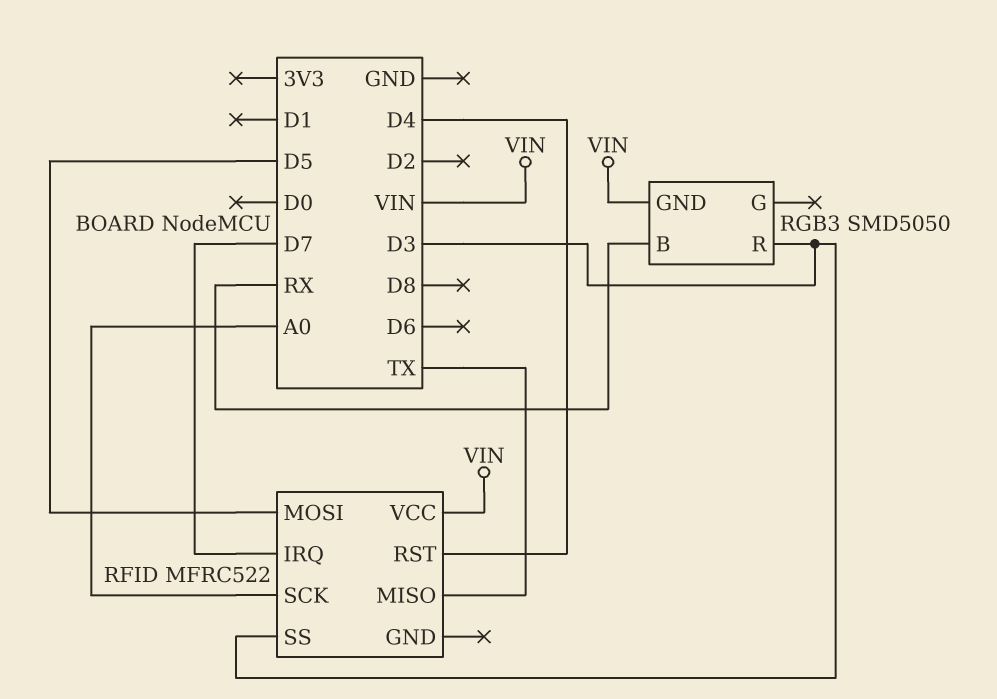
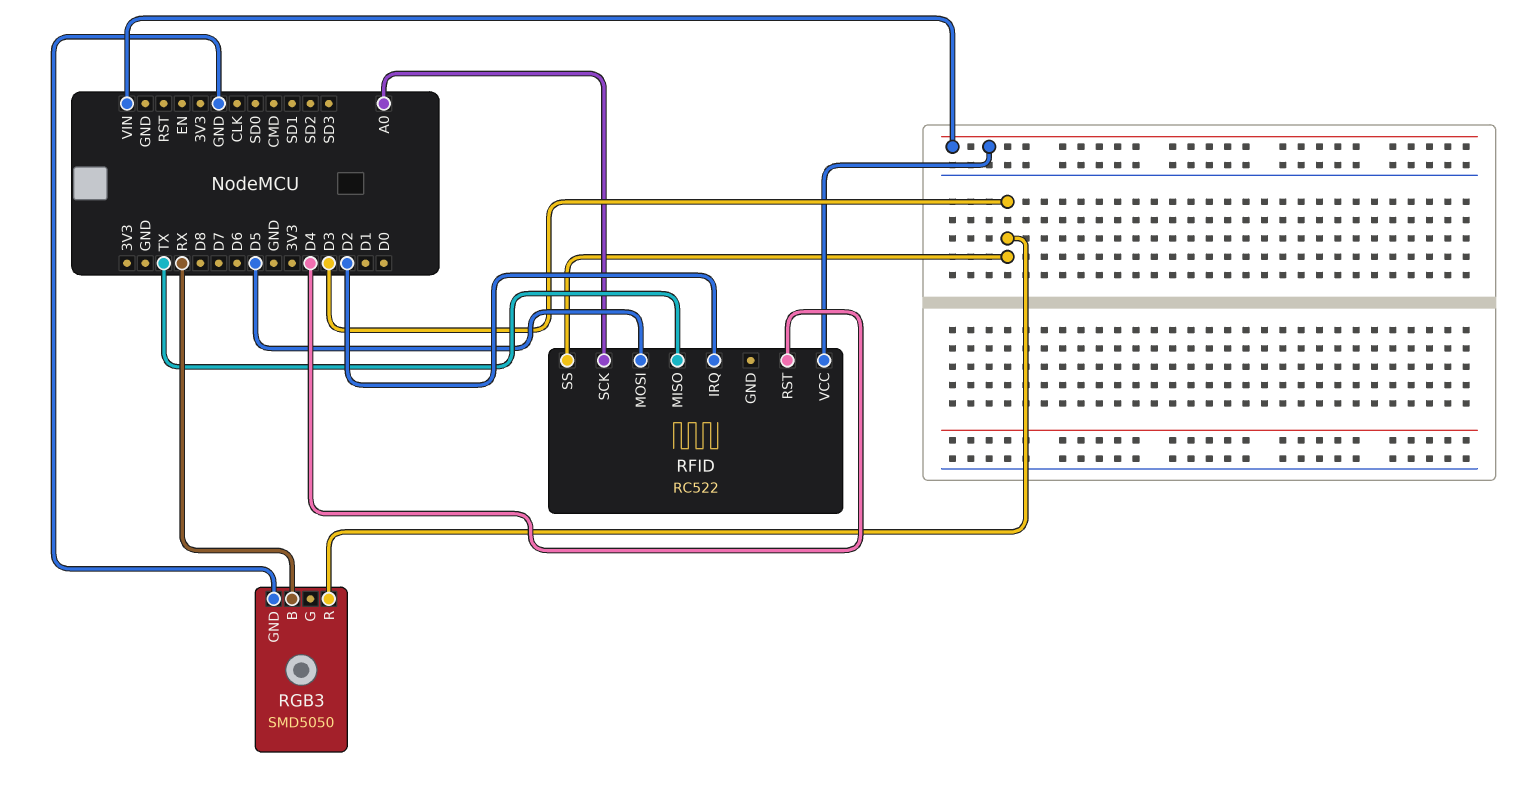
RFID: MFRC522 -> RC522
RFID pin IRQ: D7 -> D2
RGB3 pin GND: VIN -> GND

